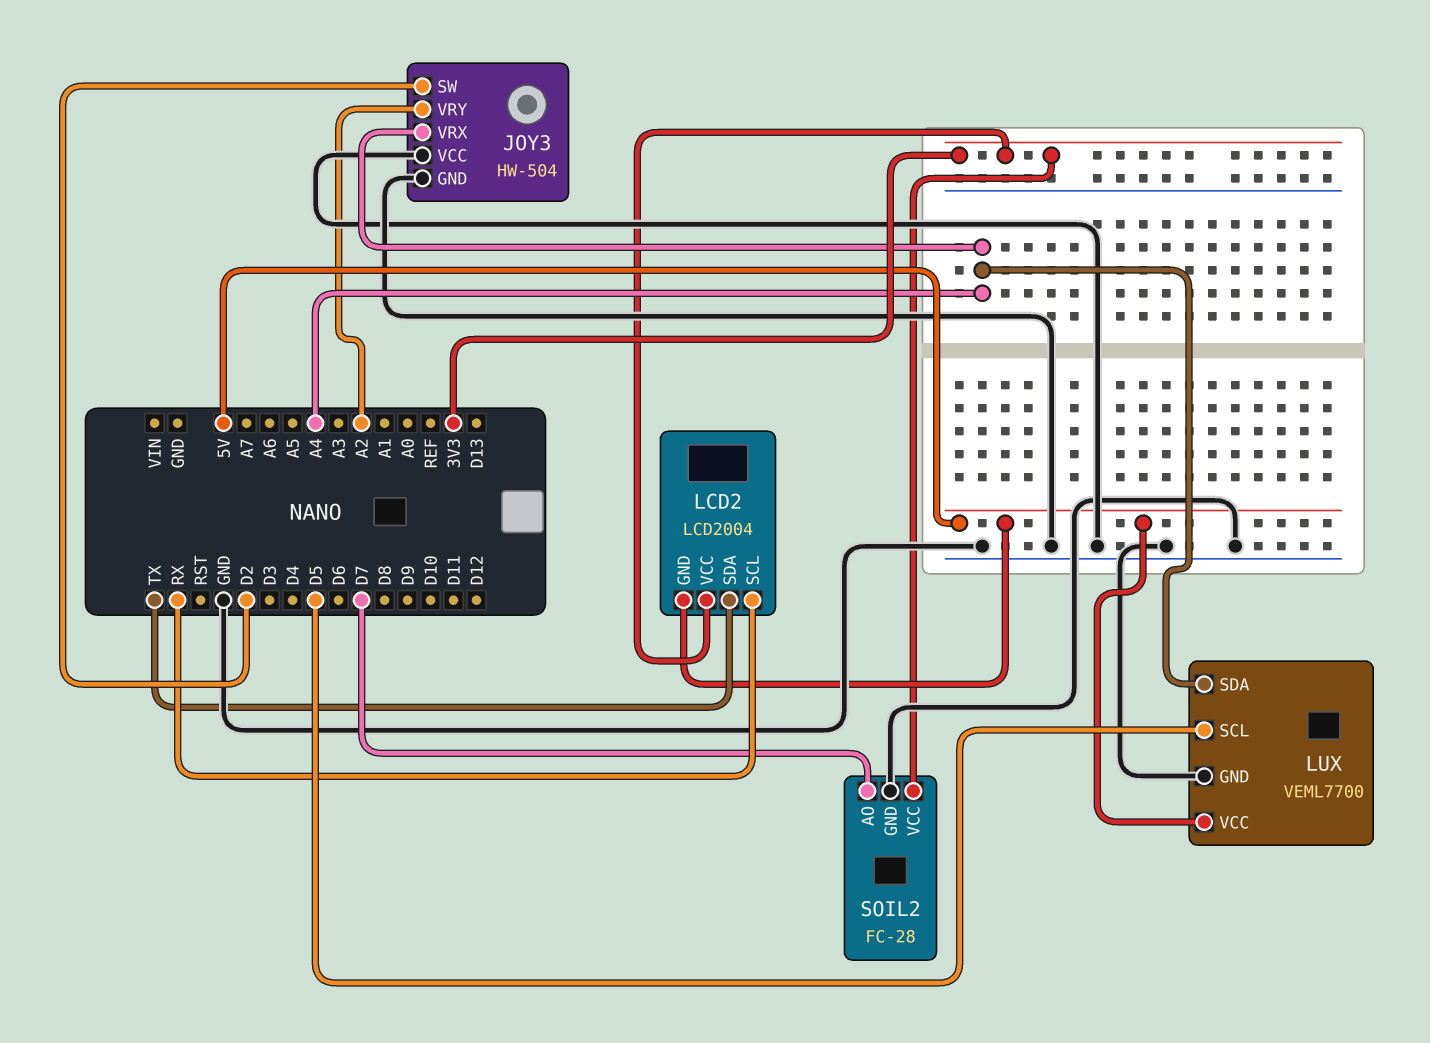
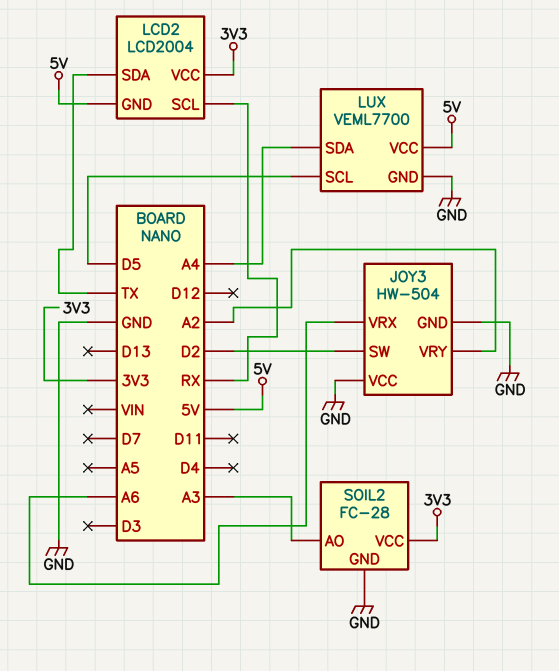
JOY3 pin VRX: A4 -> A6
SOIL2 pin AO: D7 -> A3

